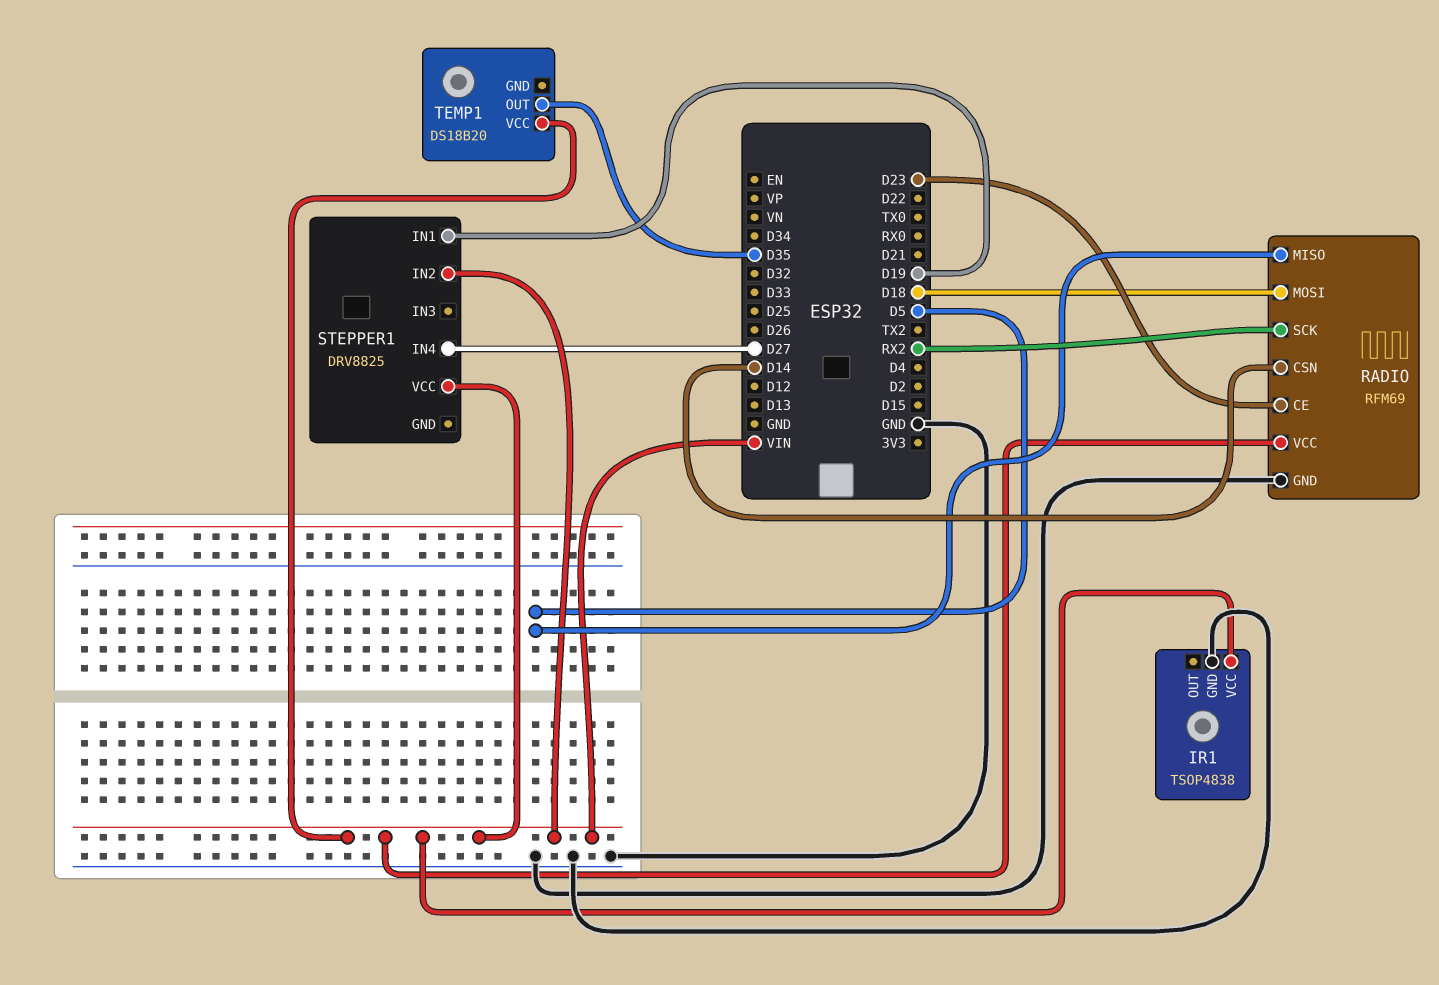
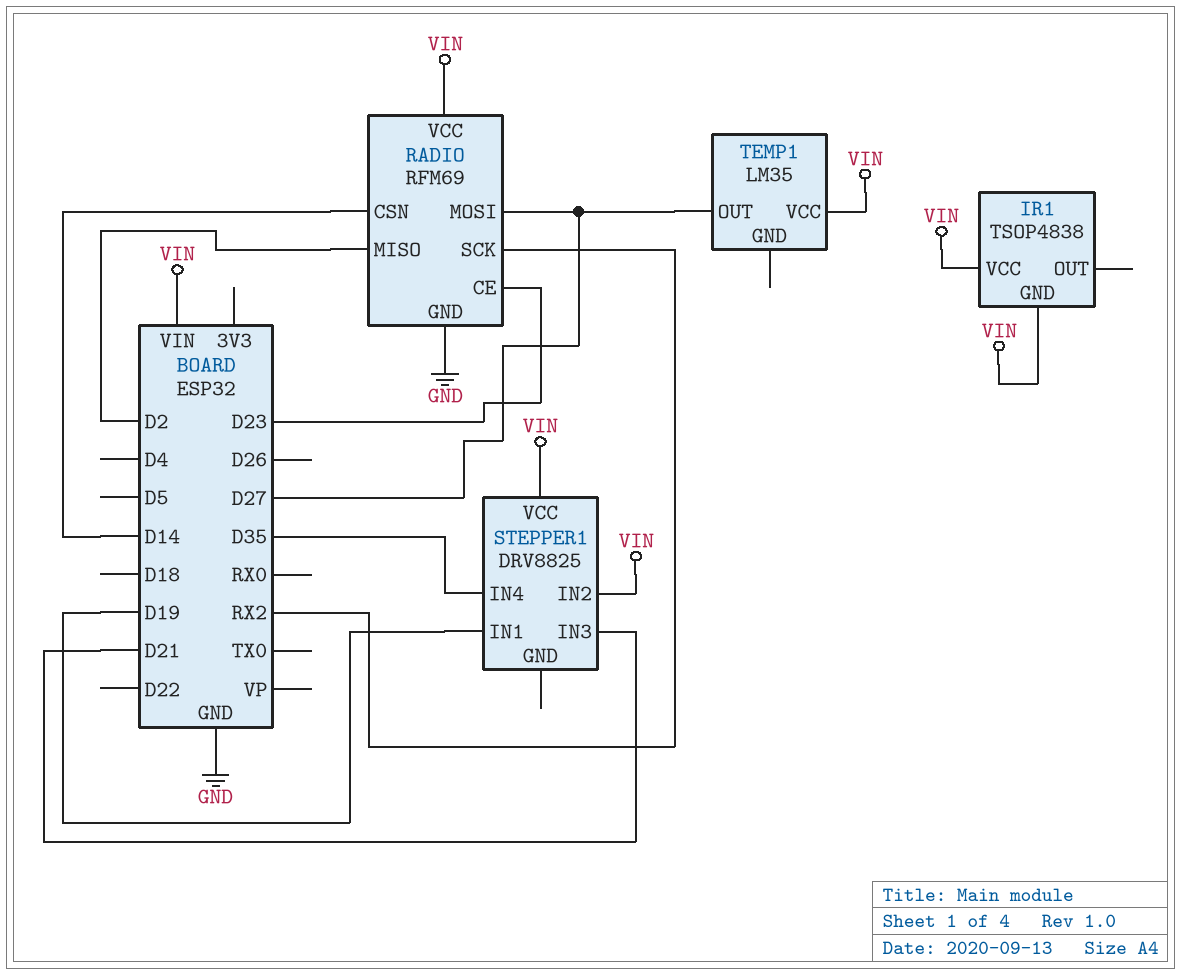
IR1 pin GND: GND -> VIN
RADIO pin MISO: D5 -> D2
RADIO pin MOSI: D18 -> D27
STEPPER1 pin IN3: none -> D21
STEPPER1 pin IN4: D27 -> D35
TEMP1: DS18B20 -> LM35
TEMP1 pin OUT: D35 -> D27

